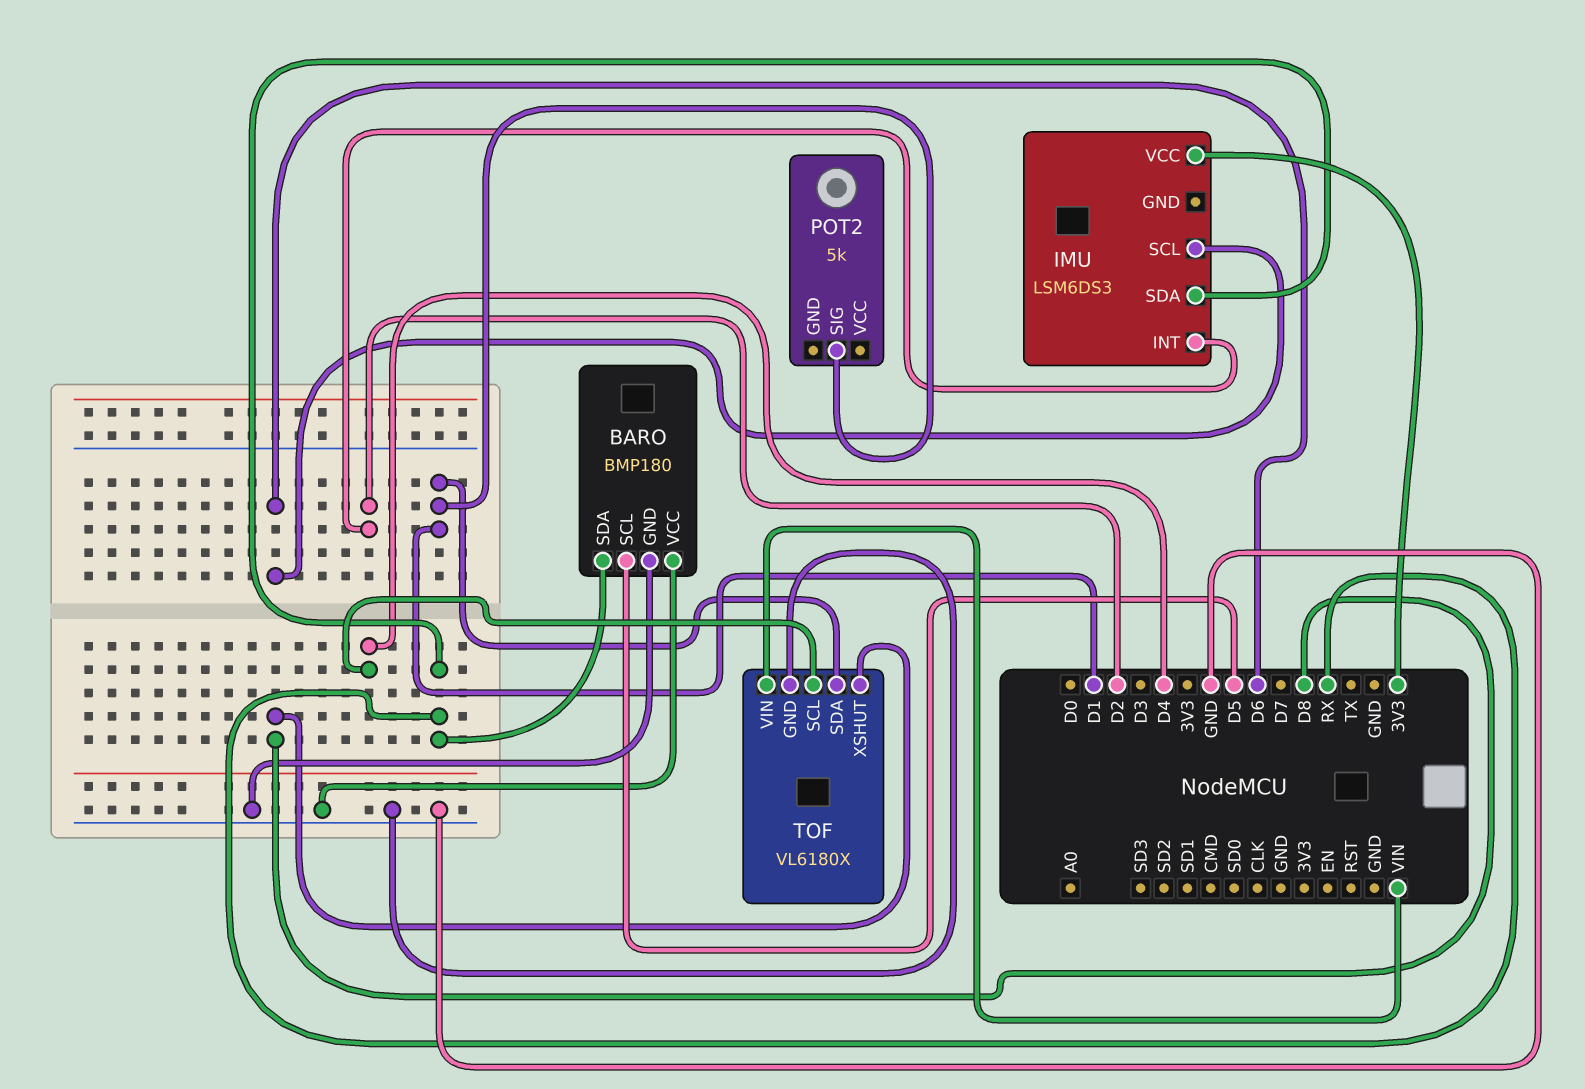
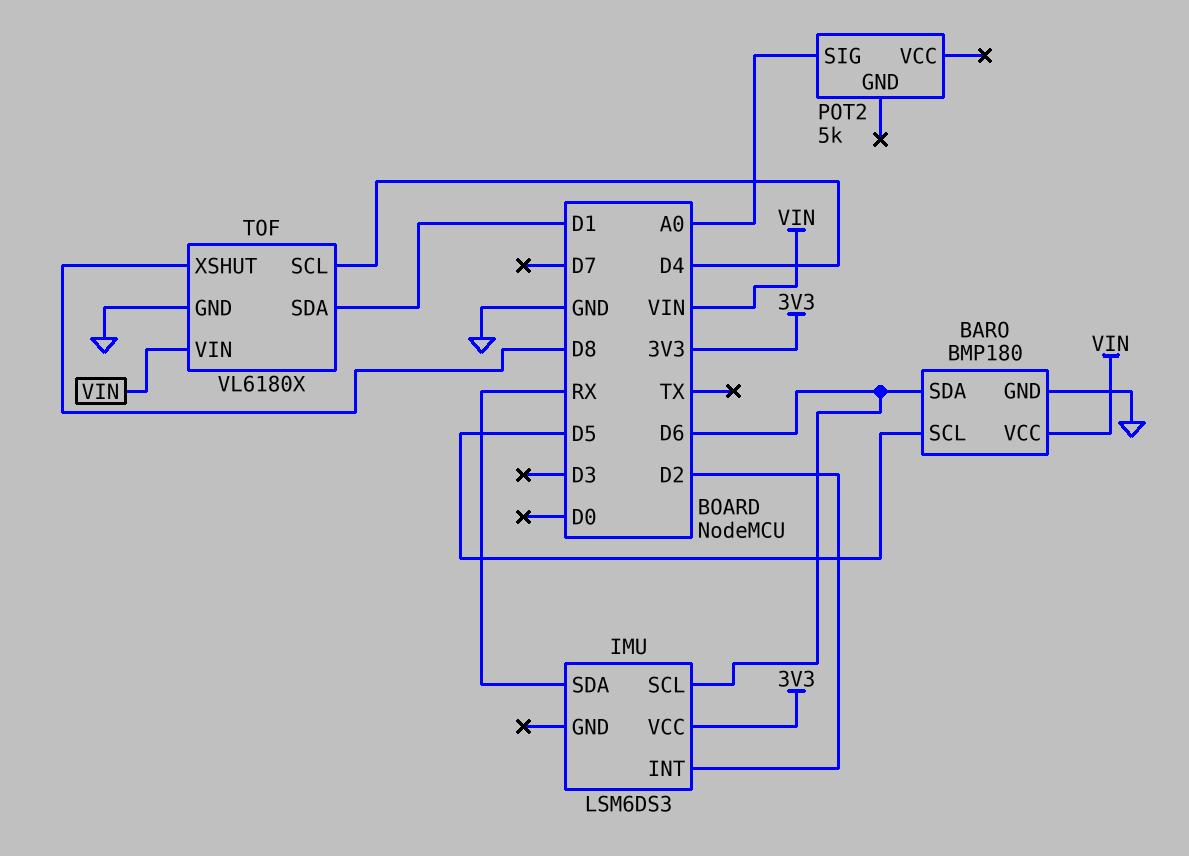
BARO pin SDA: RX -> D6
BARO pin VCC: GND -> VIN
POT2 pin SIG: D1 -> A0

